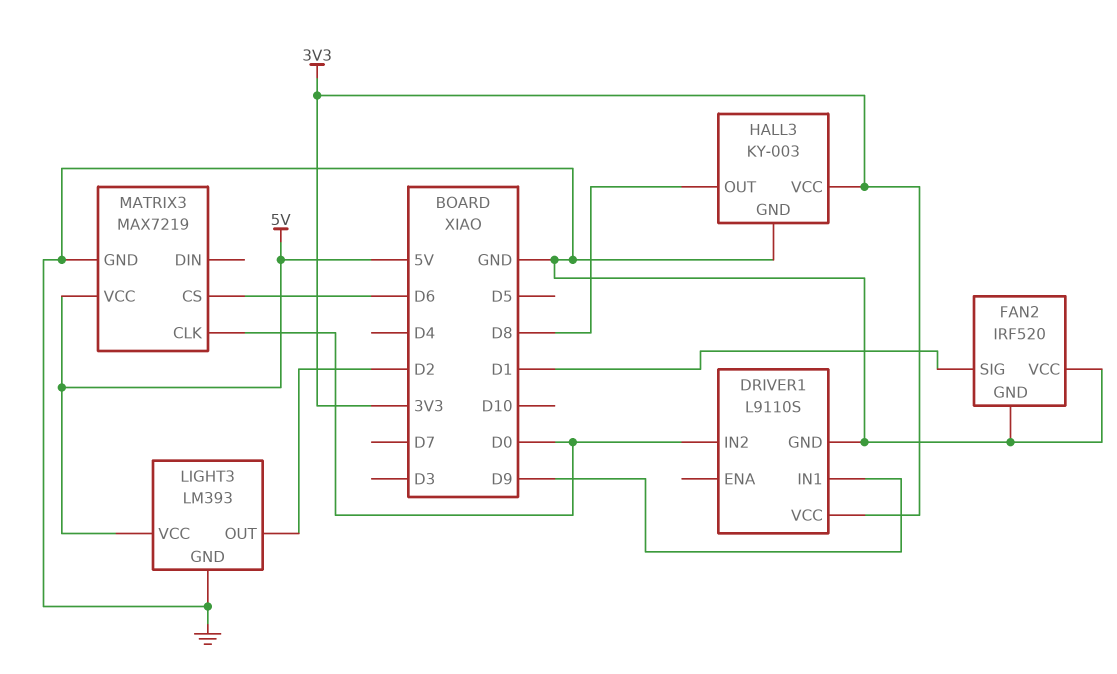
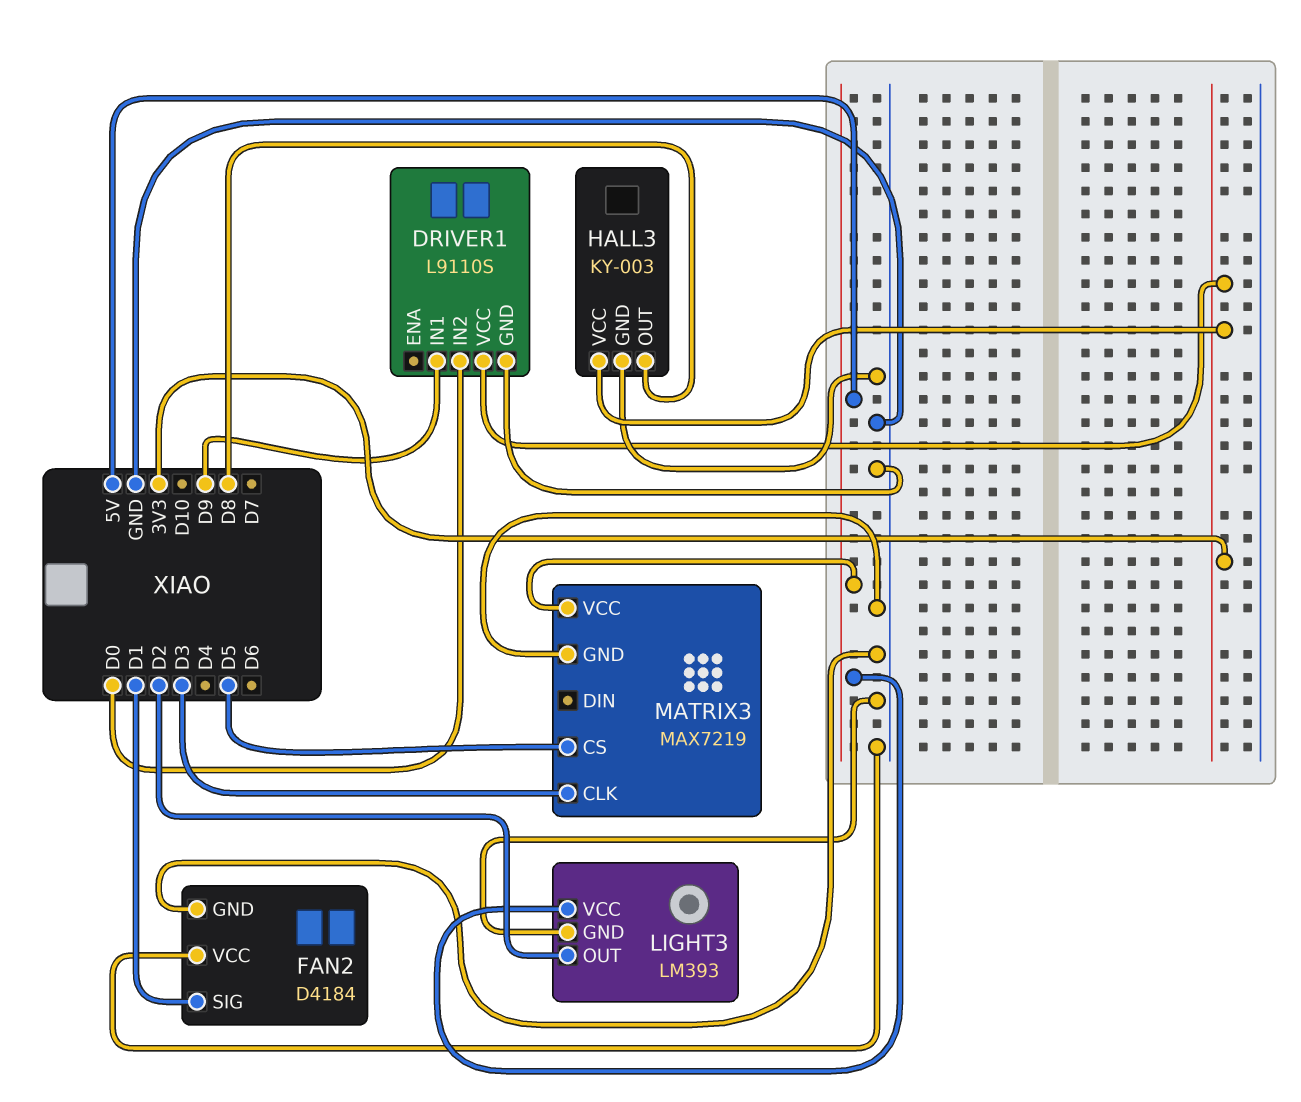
FAN2: IRF520 -> D4184
MATRIX3 pin CLK: D0 -> D3
MATRIX3 pin CS: D6 -> D5

